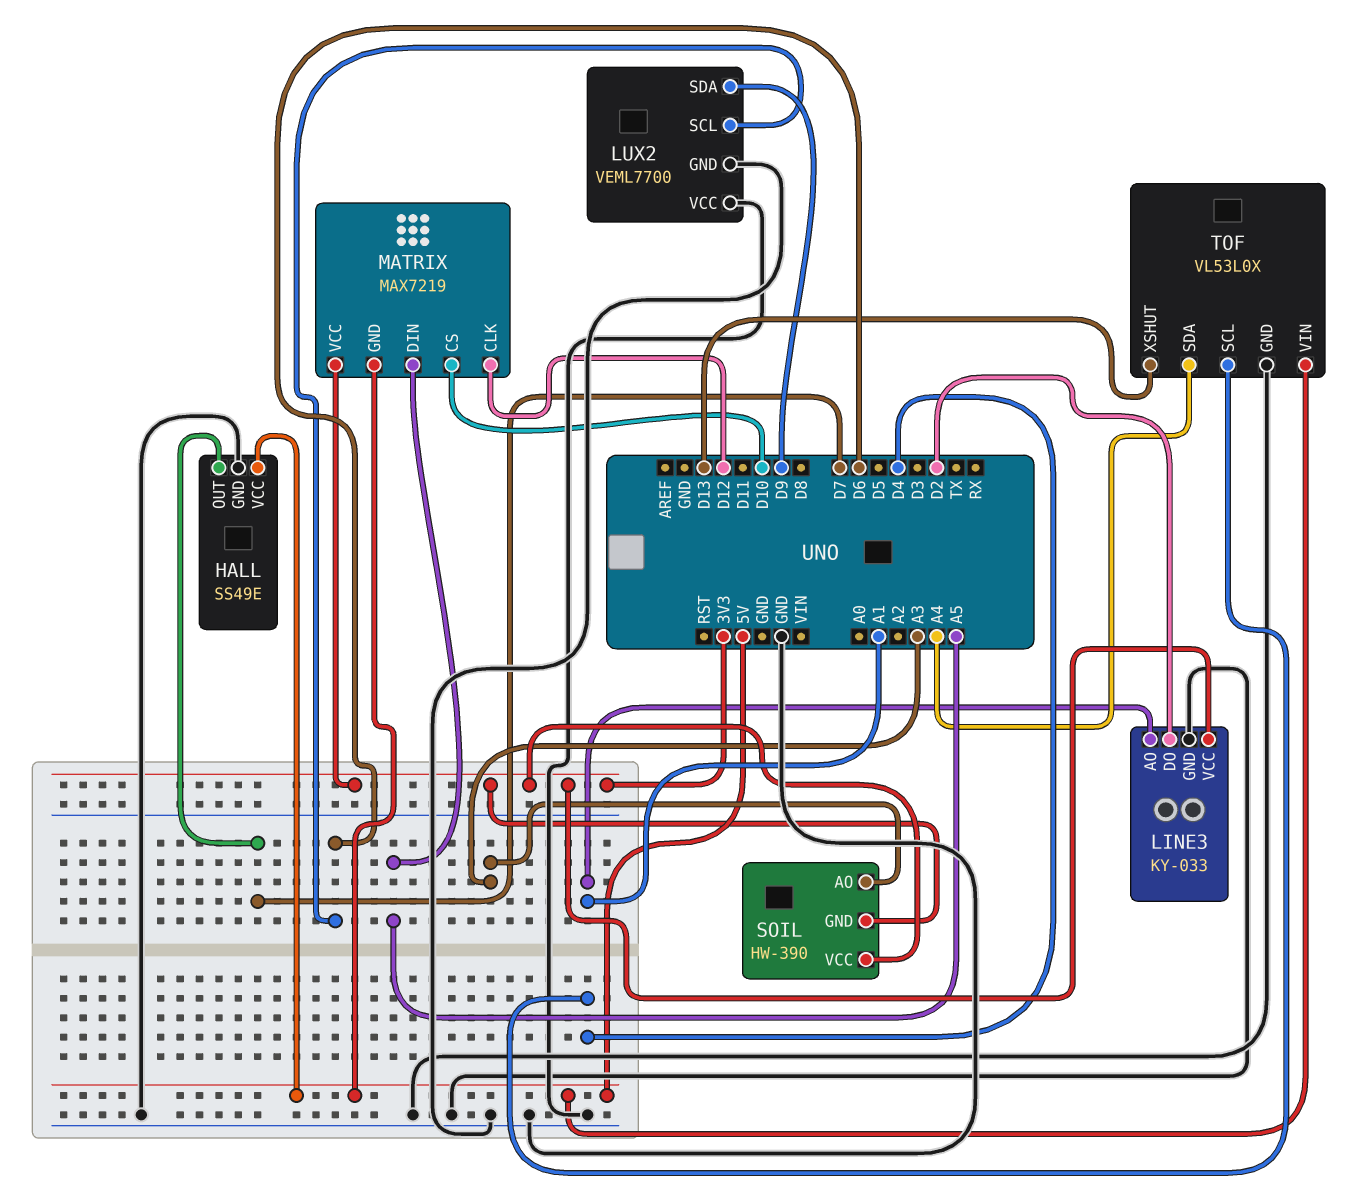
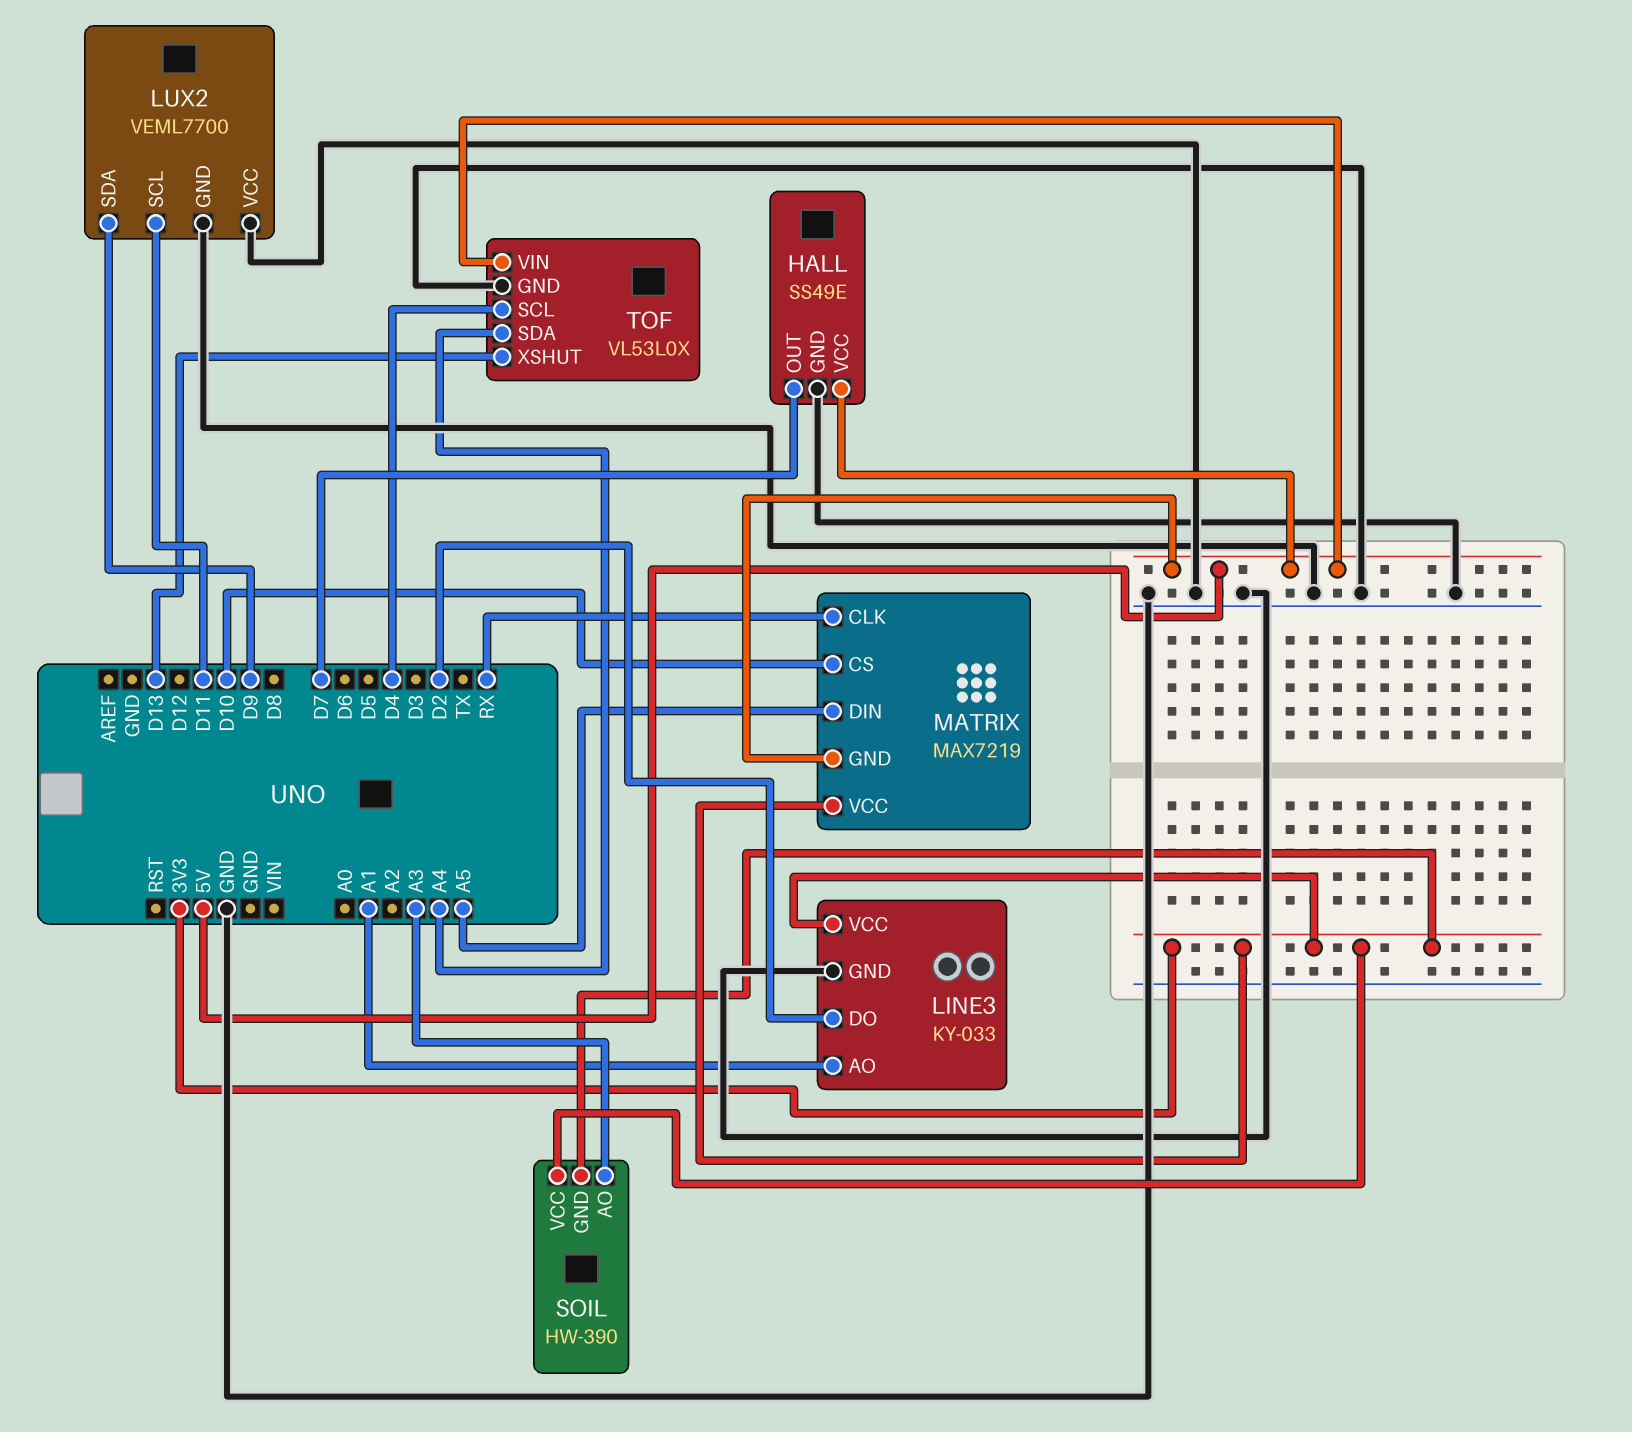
LUX2 pin SCL: D6 -> D11
MATRIX pin CLK: D12 -> RX

